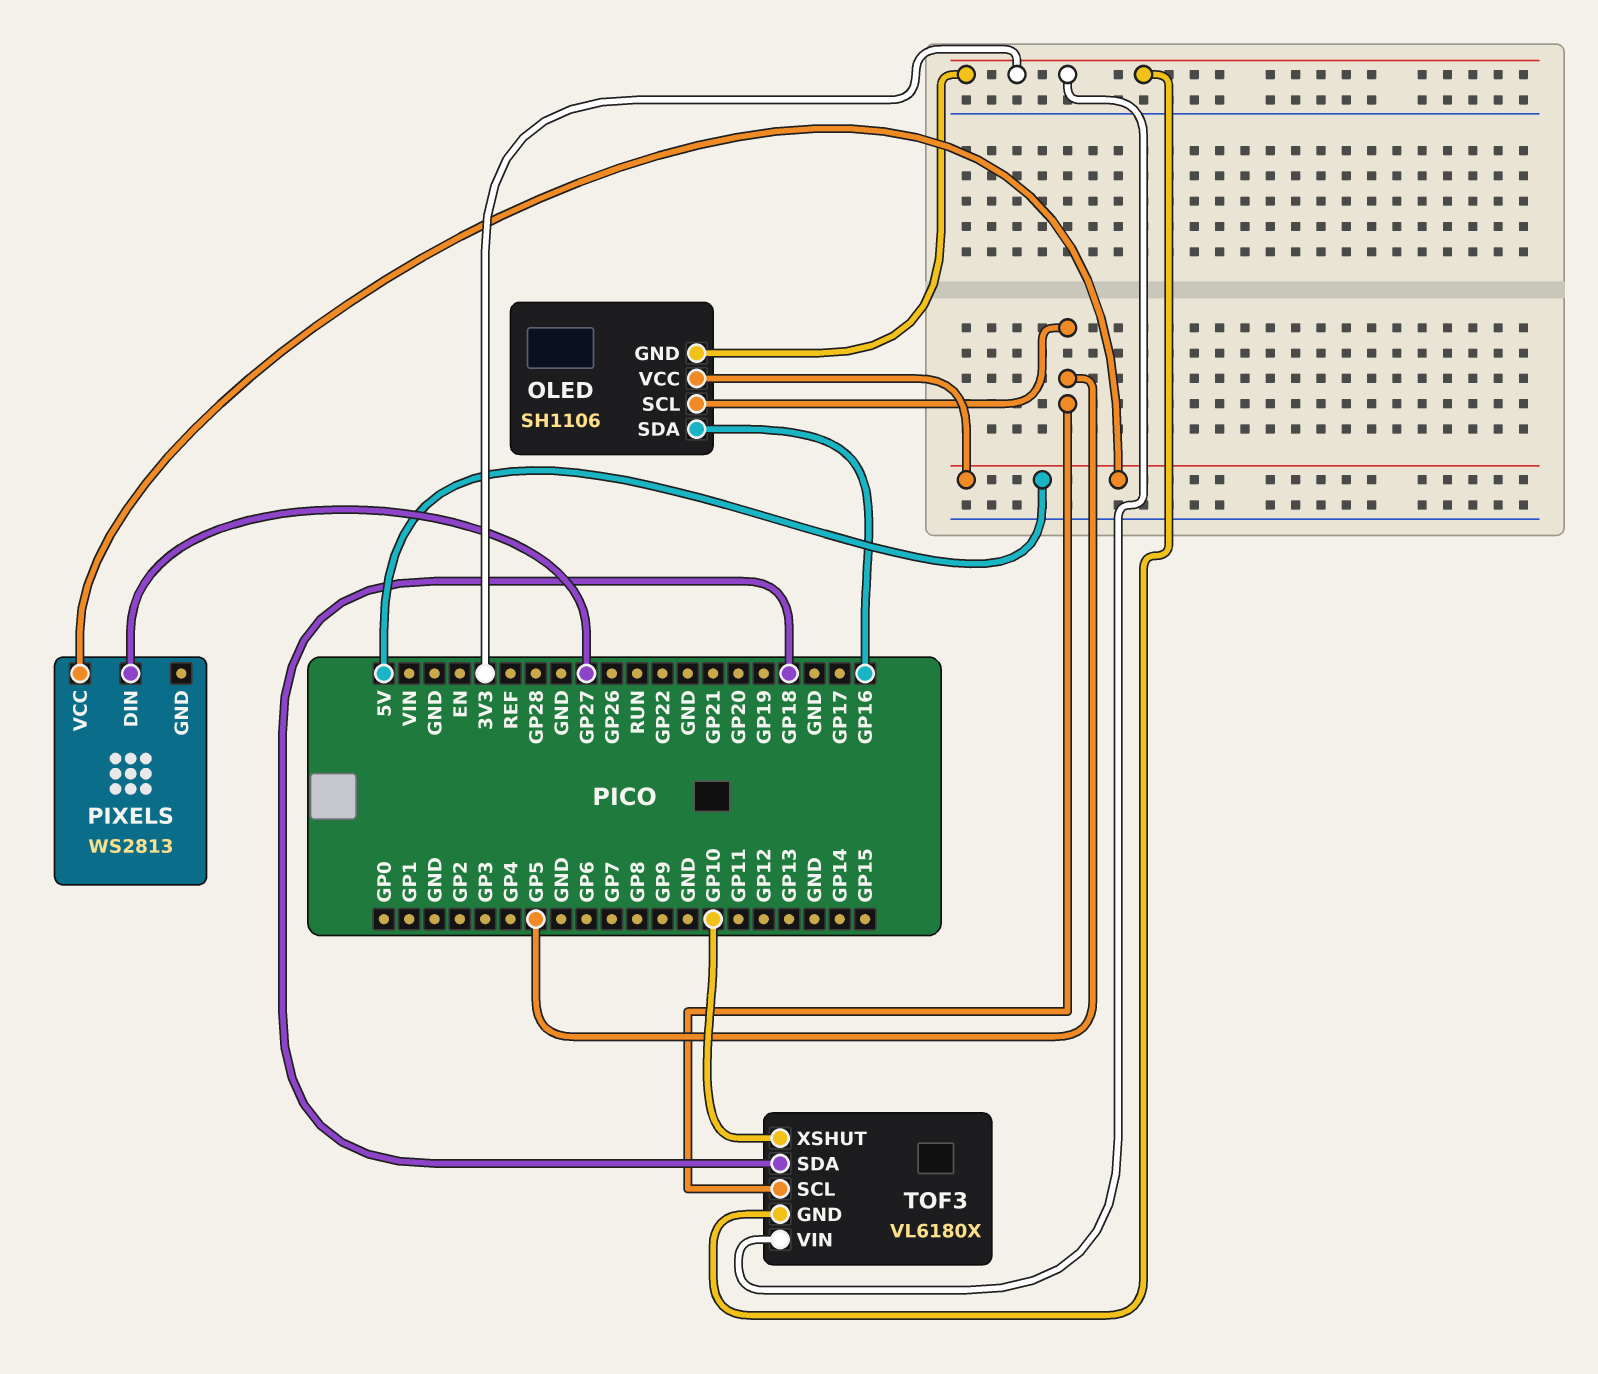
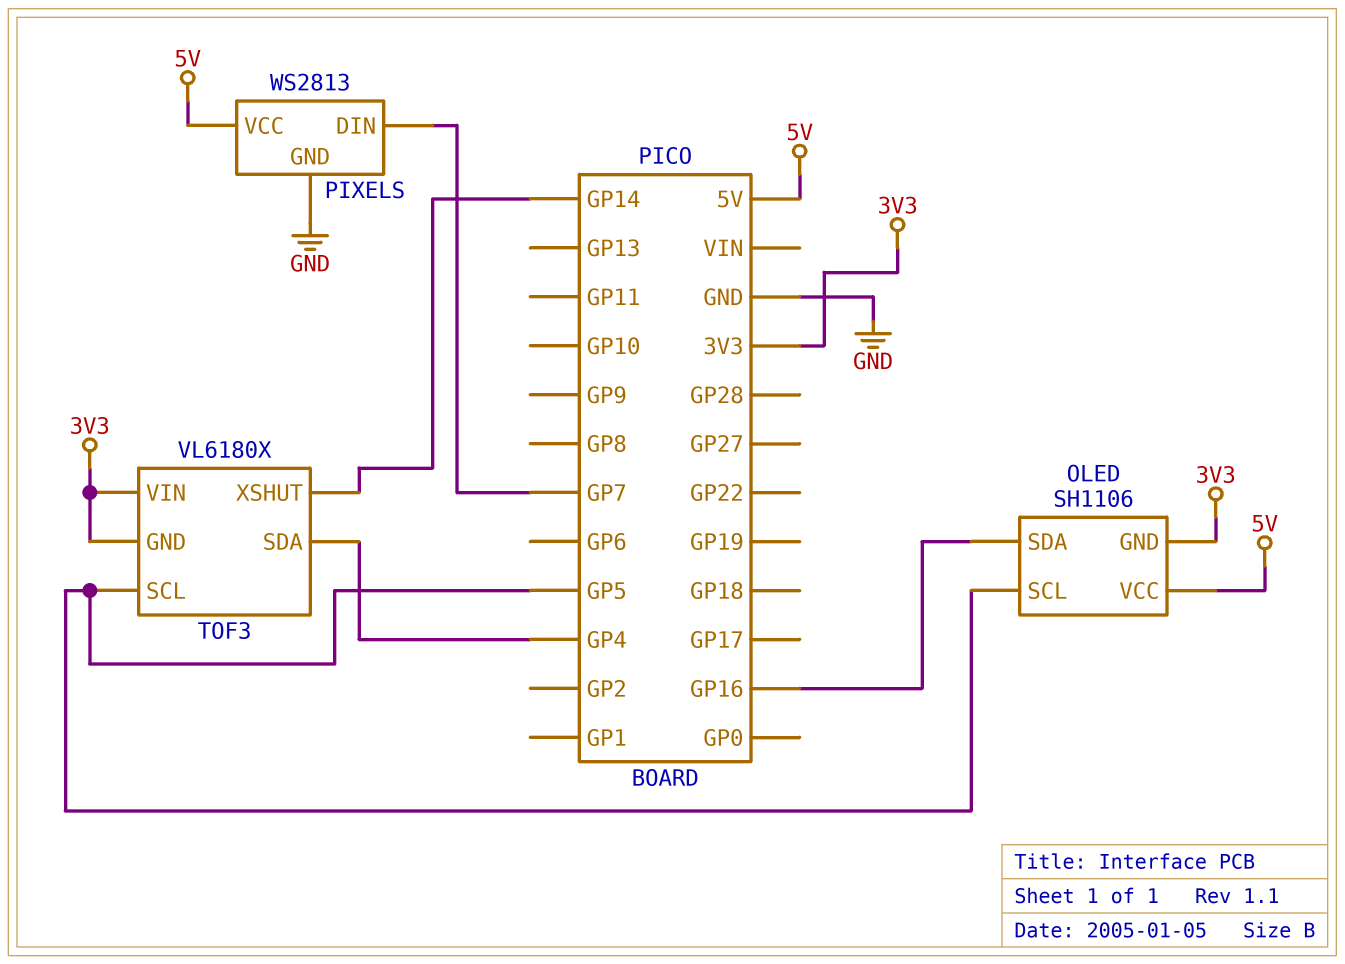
PIXELS pin DIN: GP27 -> GP7
PIXELS pin GND: none -> GND
TOF3 pin SDA: GP18 -> GP4
TOF3 pin XSHUT: GP10 -> GP14

